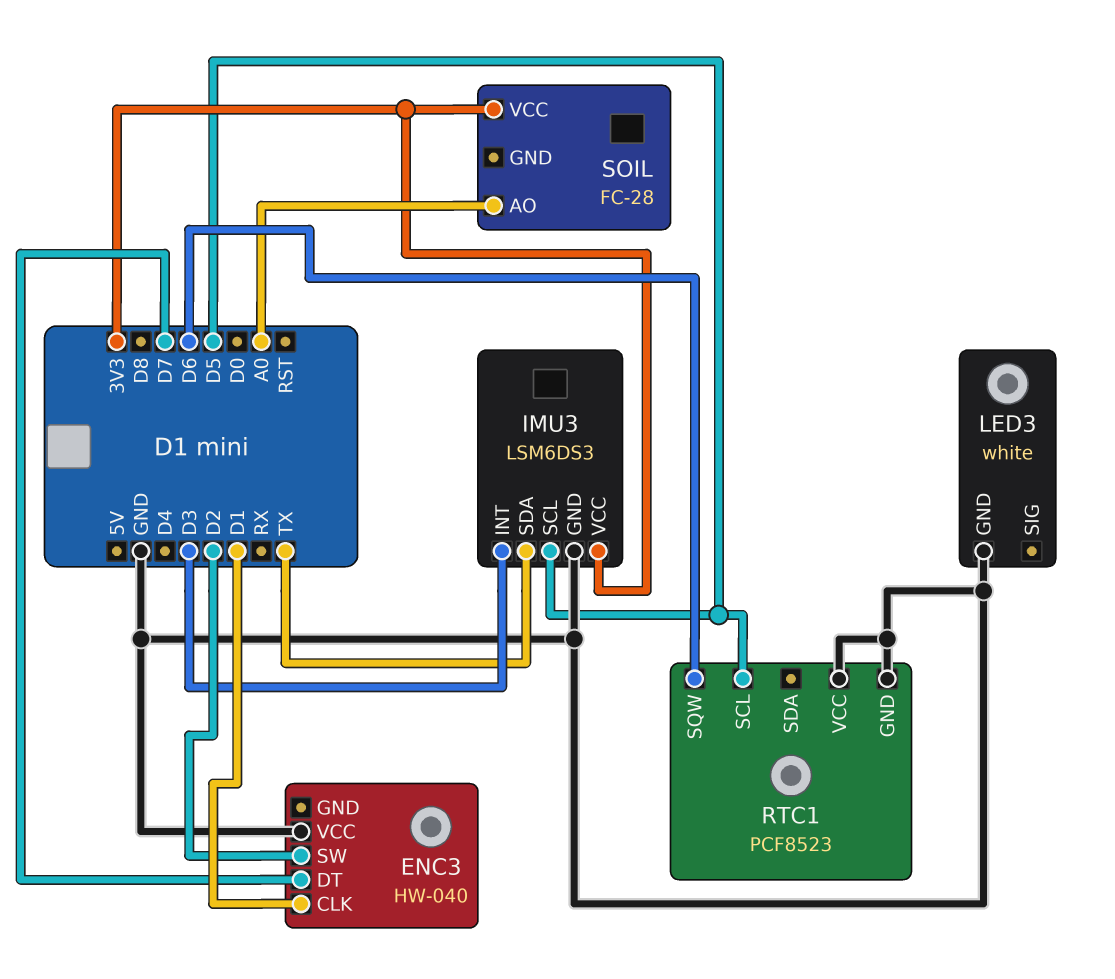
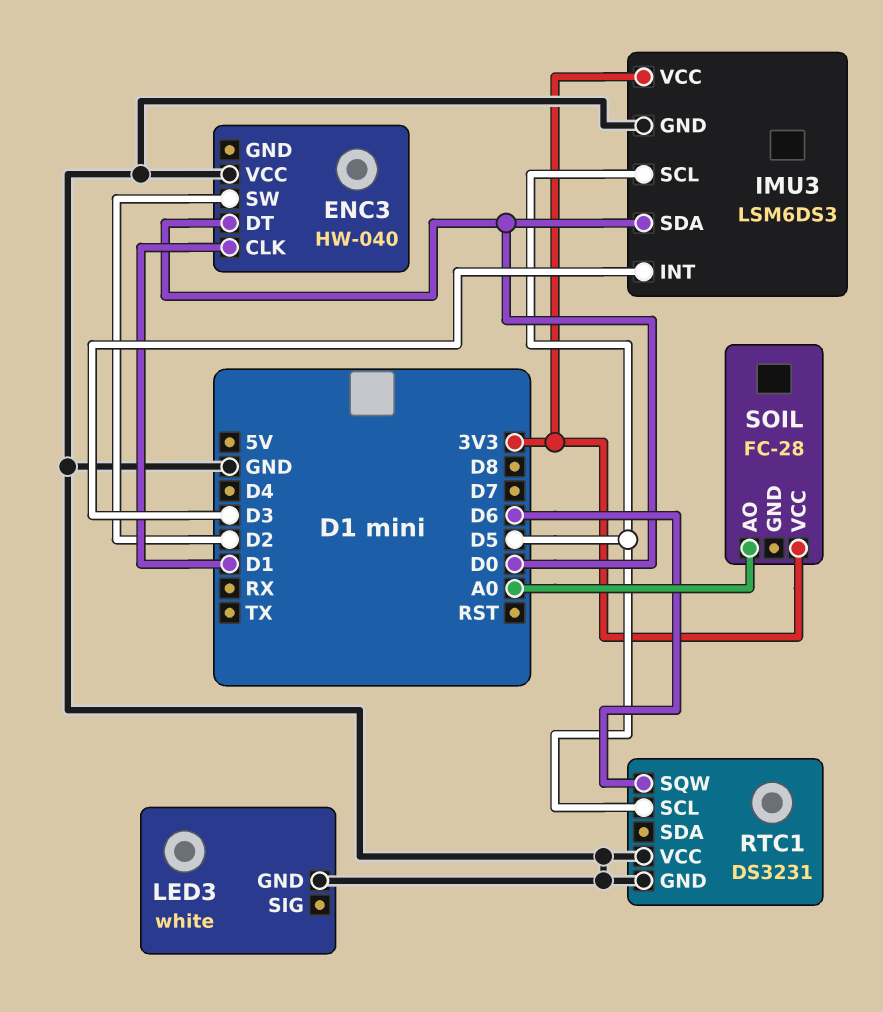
ENC3 pin DT: D7 -> D0
IMU3 pin SDA: TX -> D0
RTC1: PCF8523 -> DS3231

